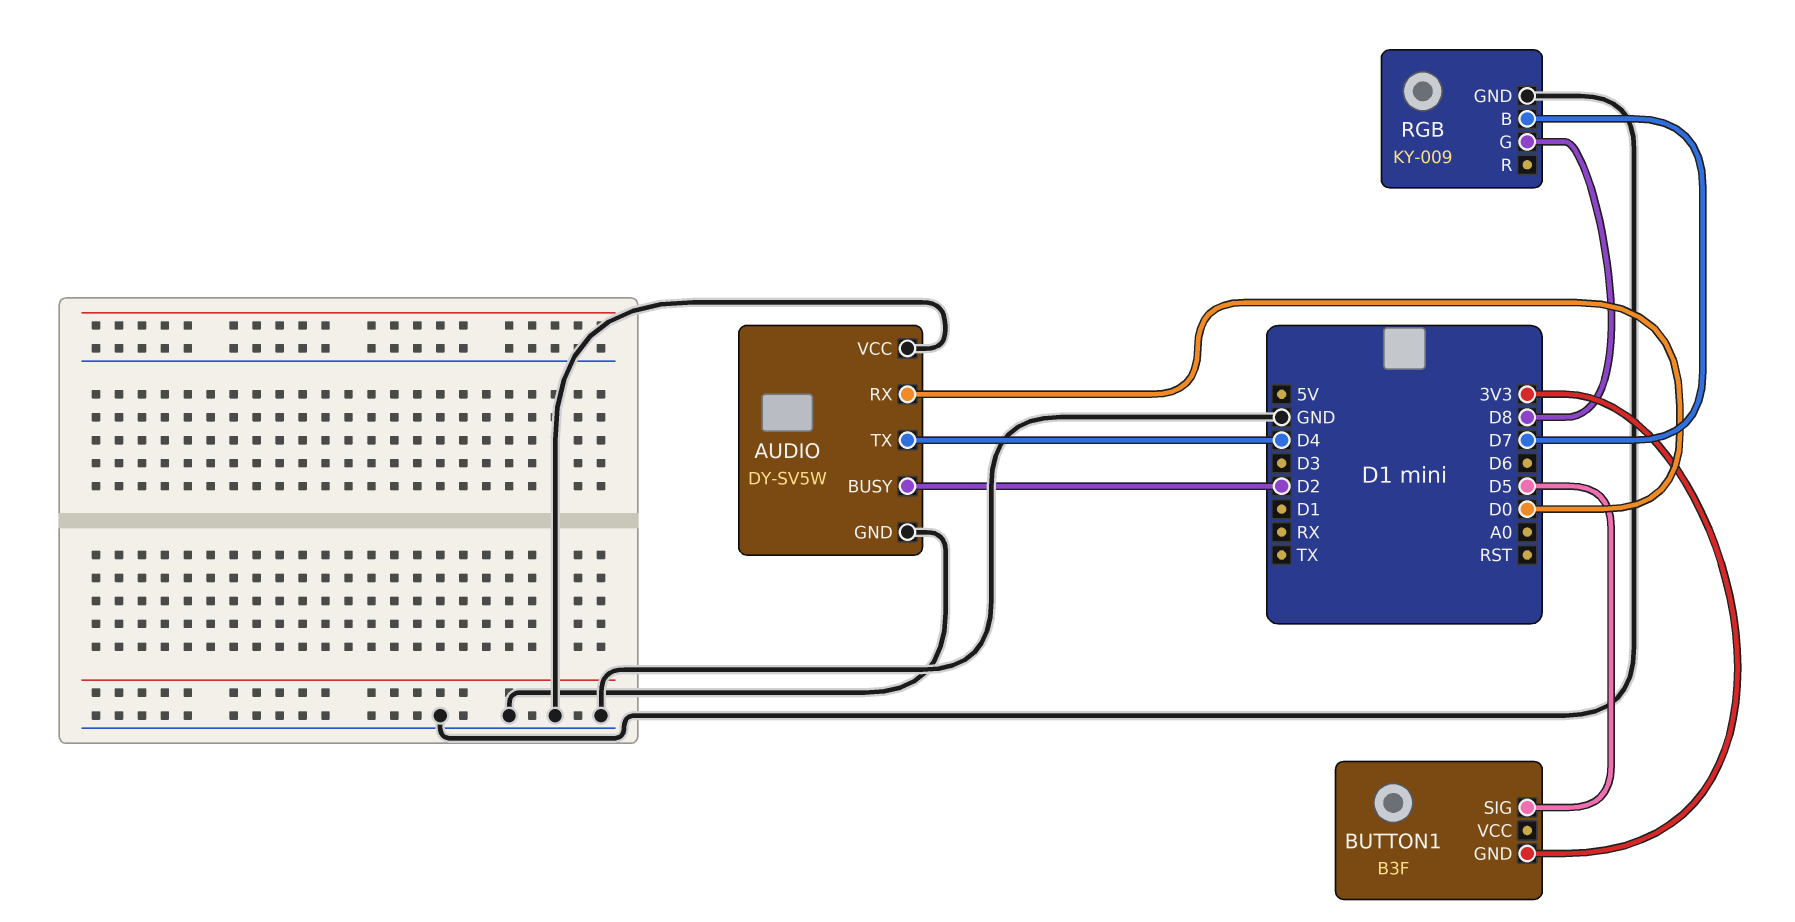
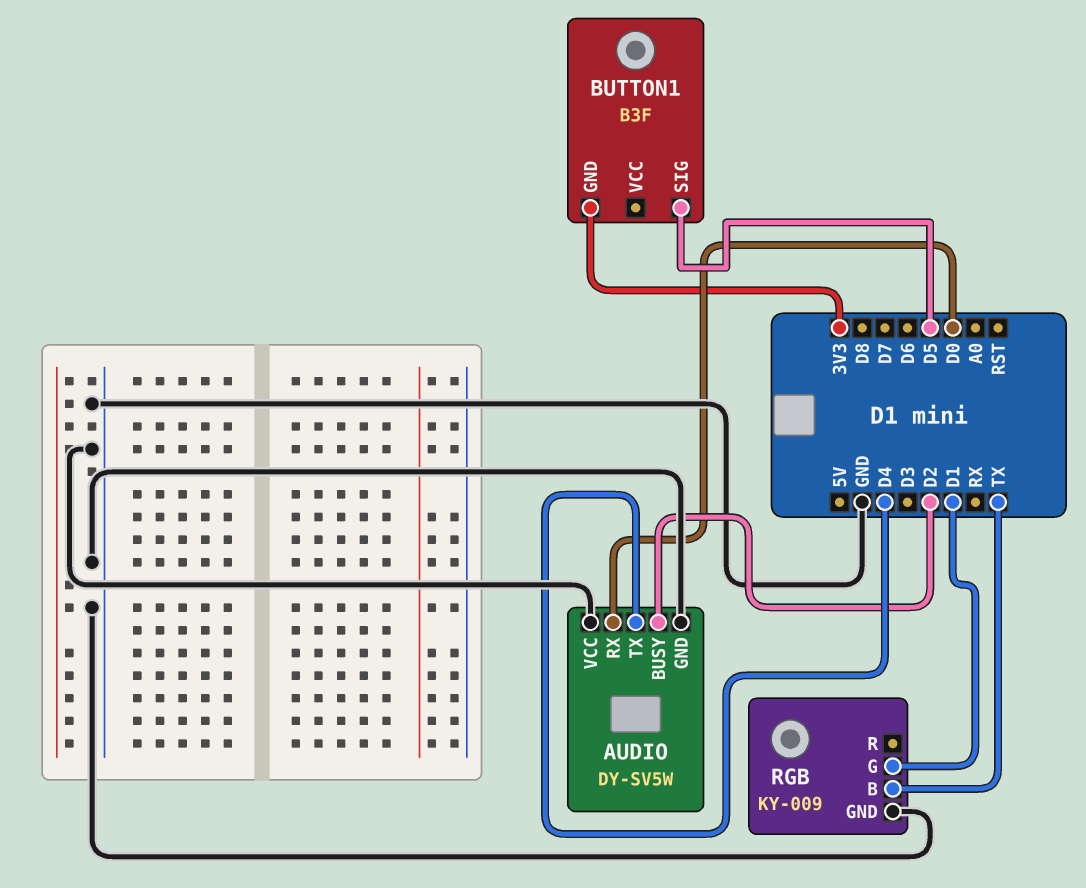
RGB pin B: D7 -> TX
RGB pin G: D8 -> D1

